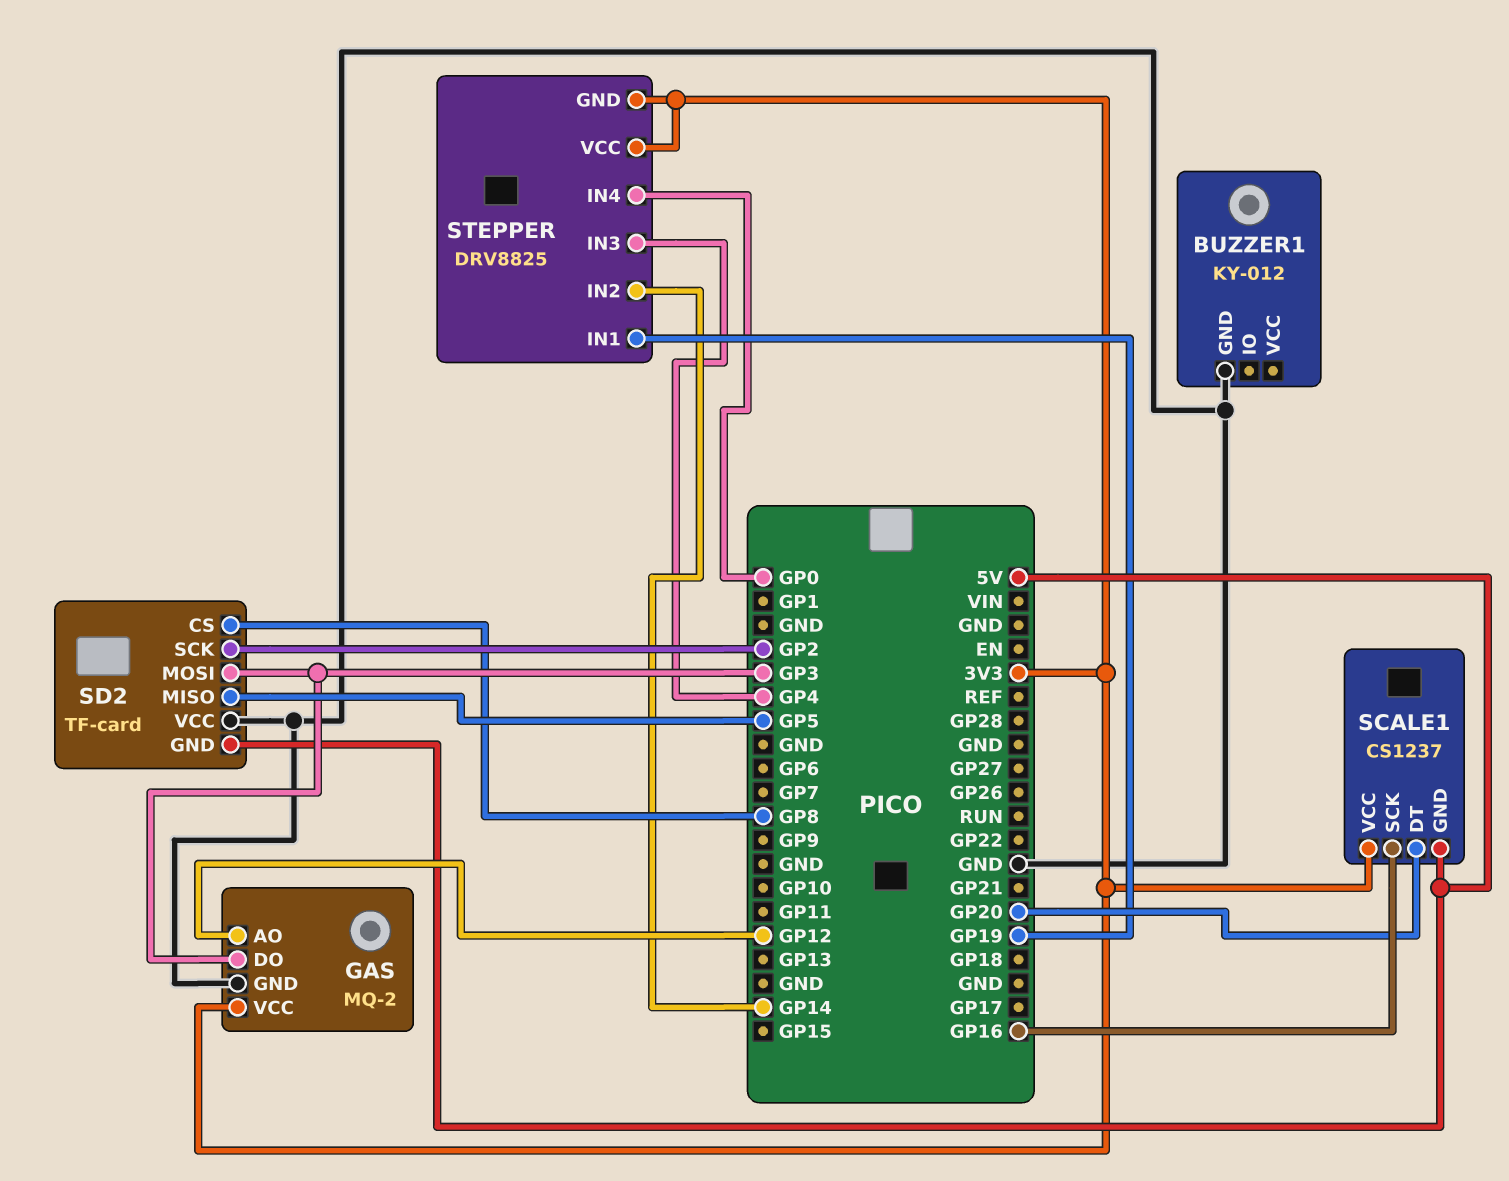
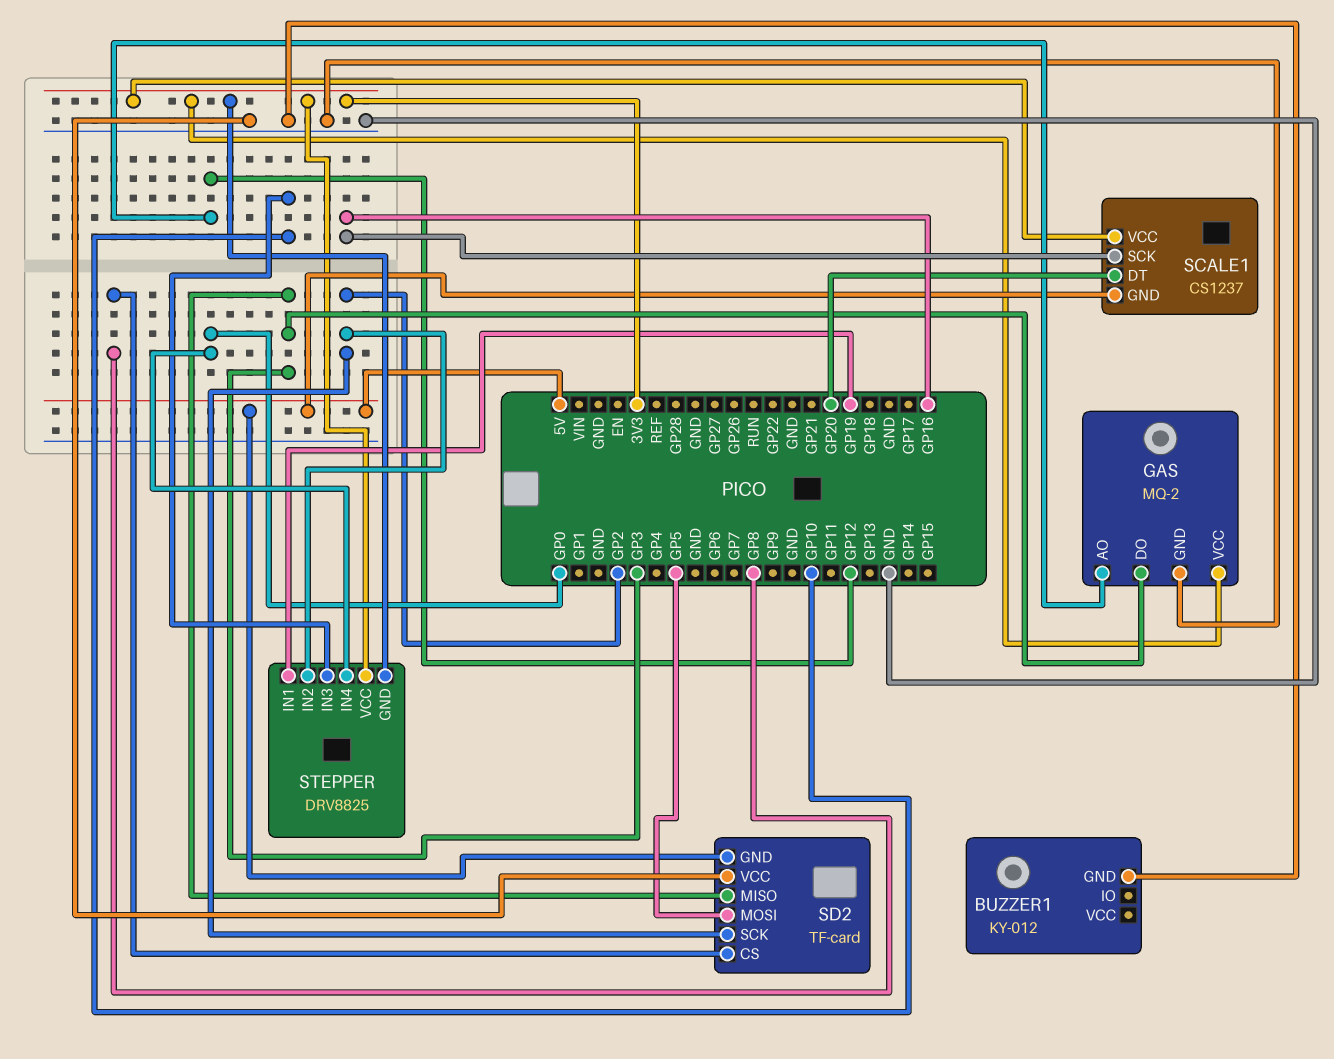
SD2 pin MISO: GP5 -> GP3
SD2 pin MOSI: GP3 -> GP5
STEPPER pin IN2: GP14 -> GP2
STEPPER pin IN3: GP4 -> GP10

